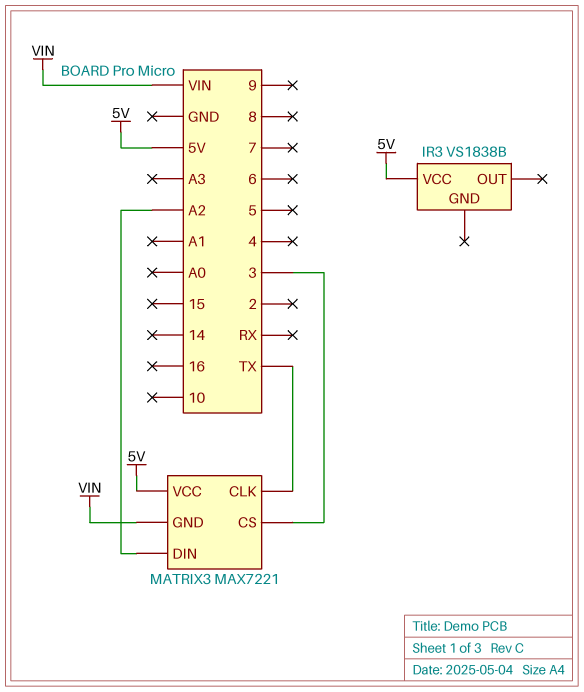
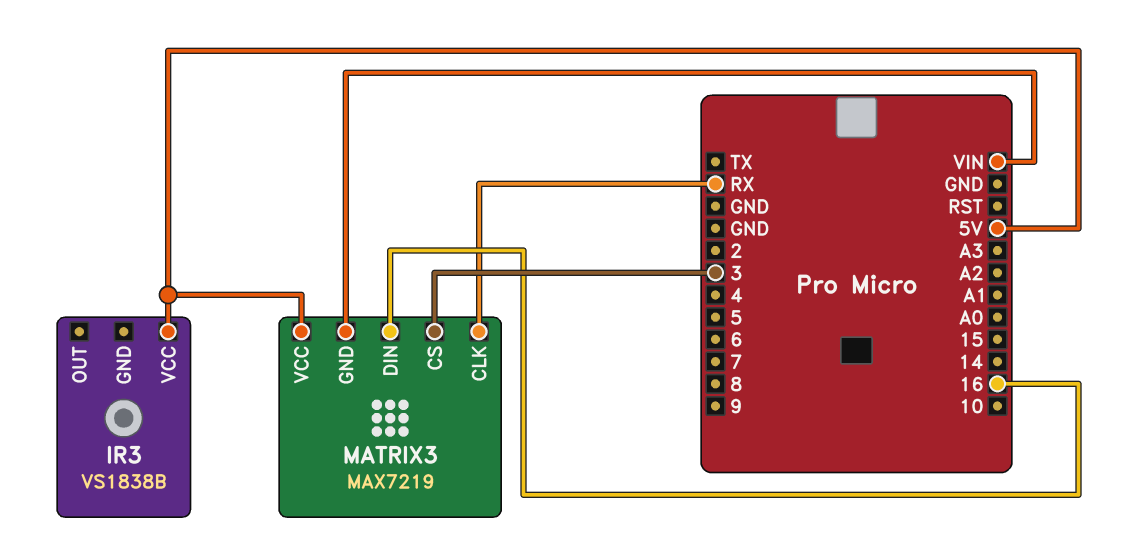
MATRIX3: MAX7221 -> MAX7219
MATRIX3 pin CLK: TX -> RX
MATRIX3 pin DIN: A2 -> 16

